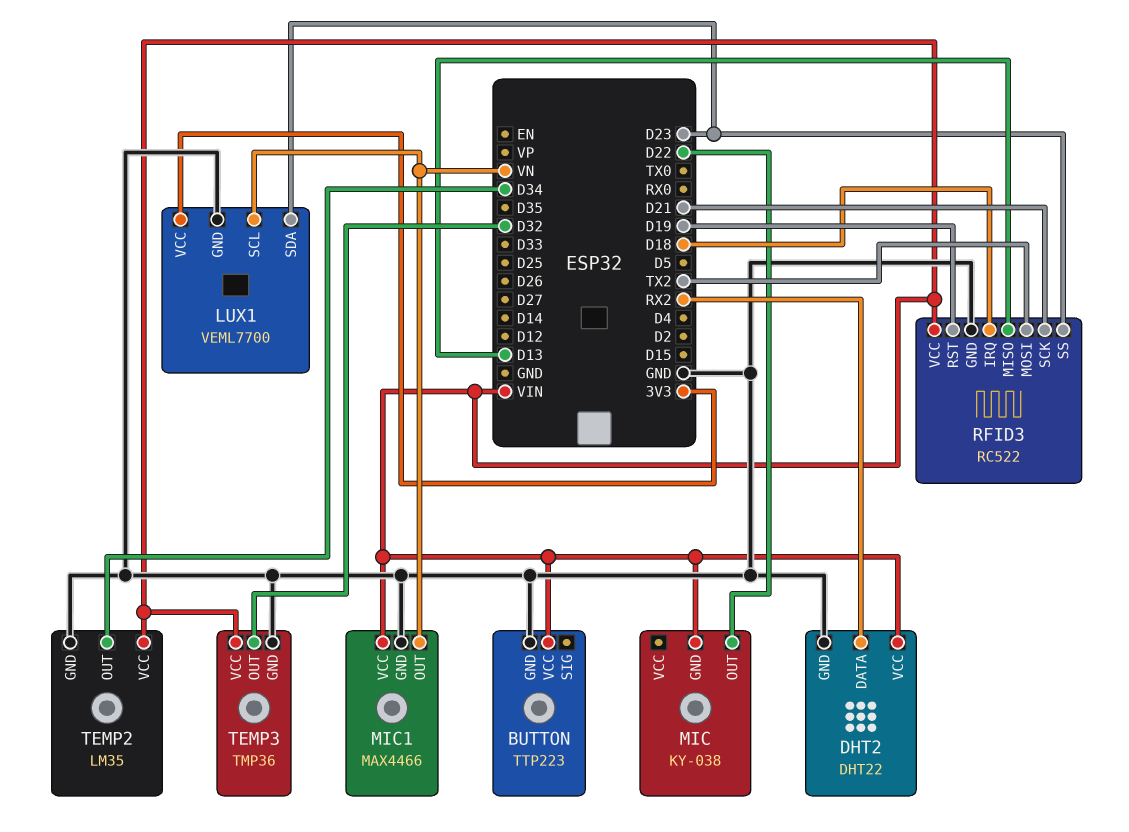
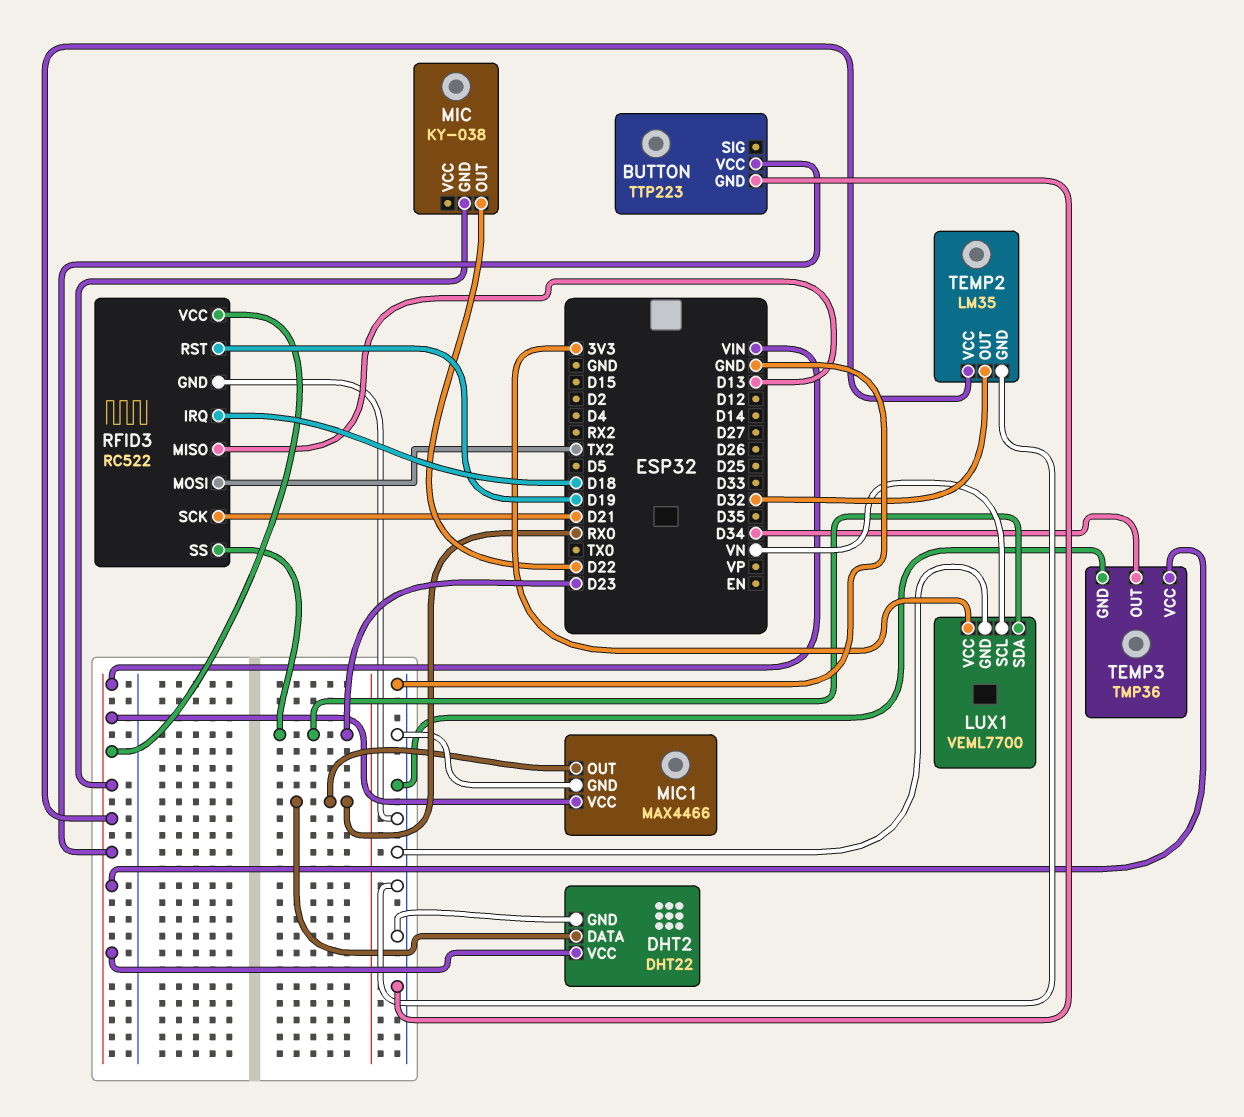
DHT2 pin DATA: RX2 -> RX0
MIC1 pin OUT: VN -> RX0
TEMP2 pin OUT: D34 -> D32
TEMP3 pin OUT: D32 -> D34

